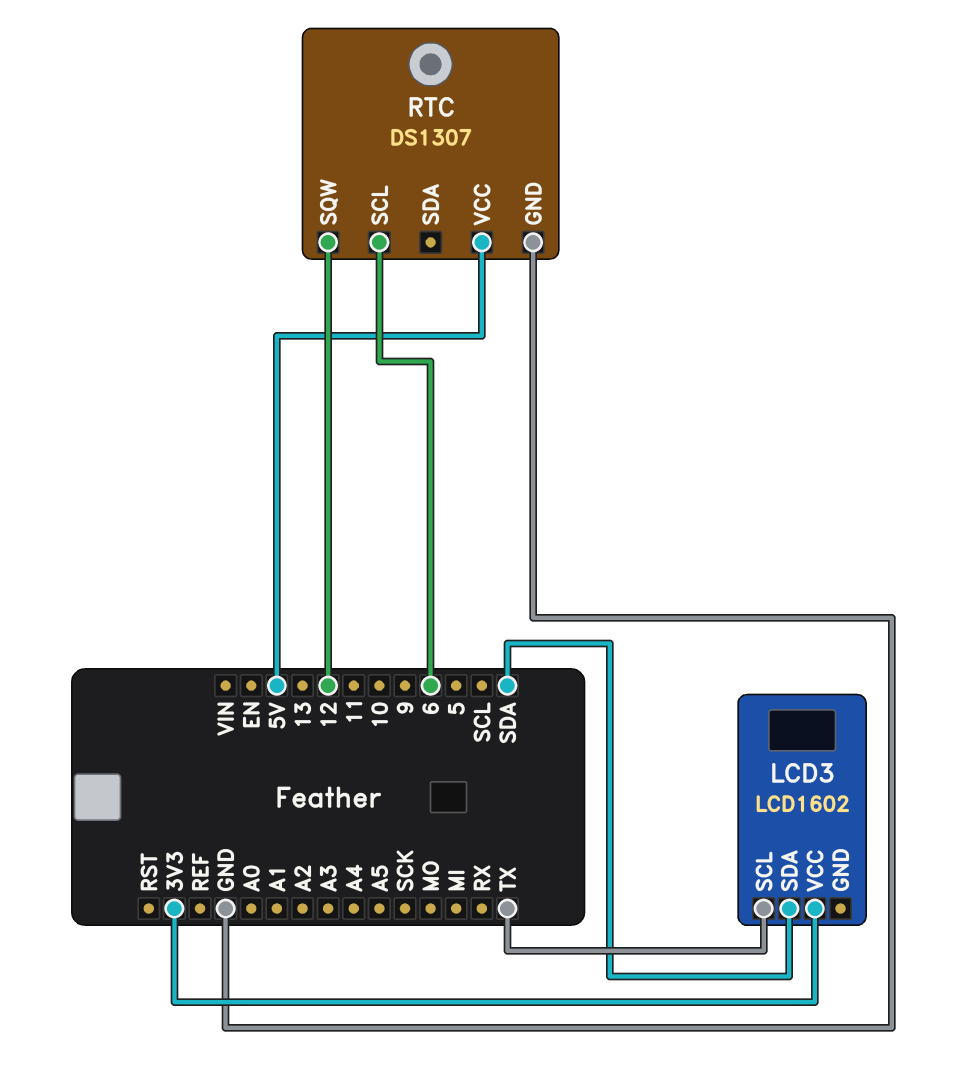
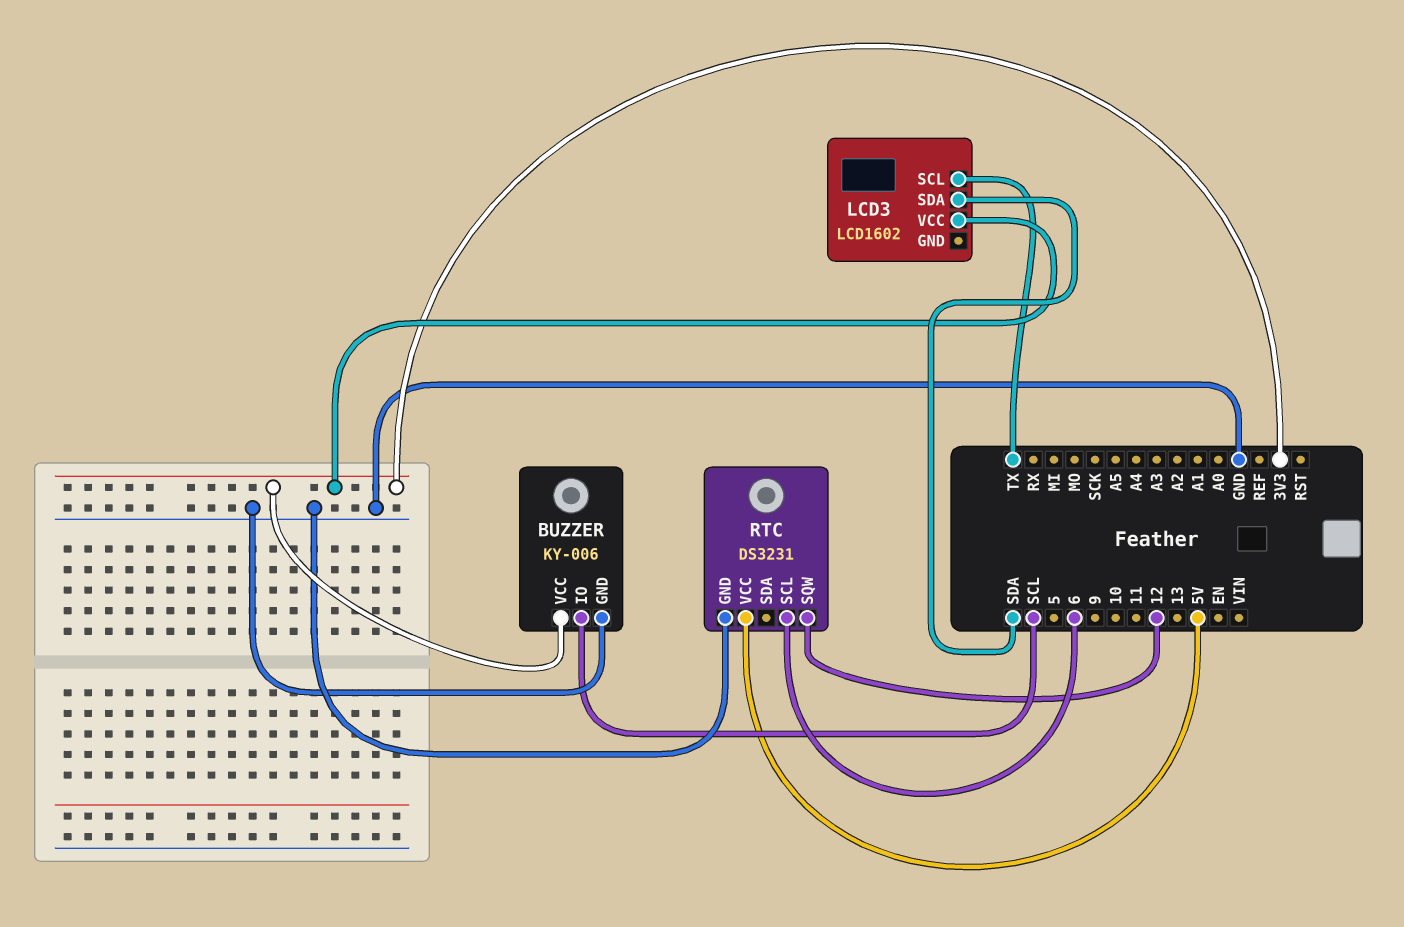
BUZZER: none -> KY-006
BUZZER pin GND: none -> GND
BUZZER pin IO: none -> SCL
BUZZER pin VCC: none -> 3V3
RTC: DS1307 -> DS3231

